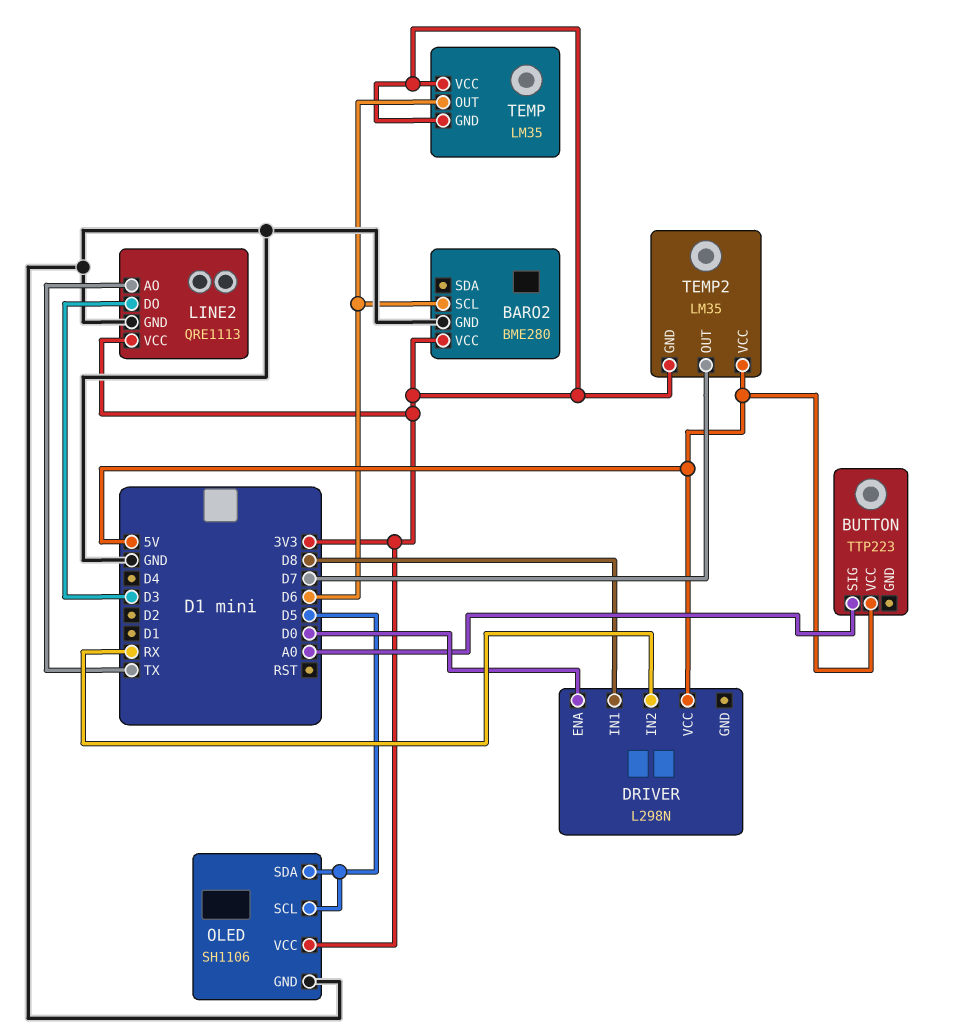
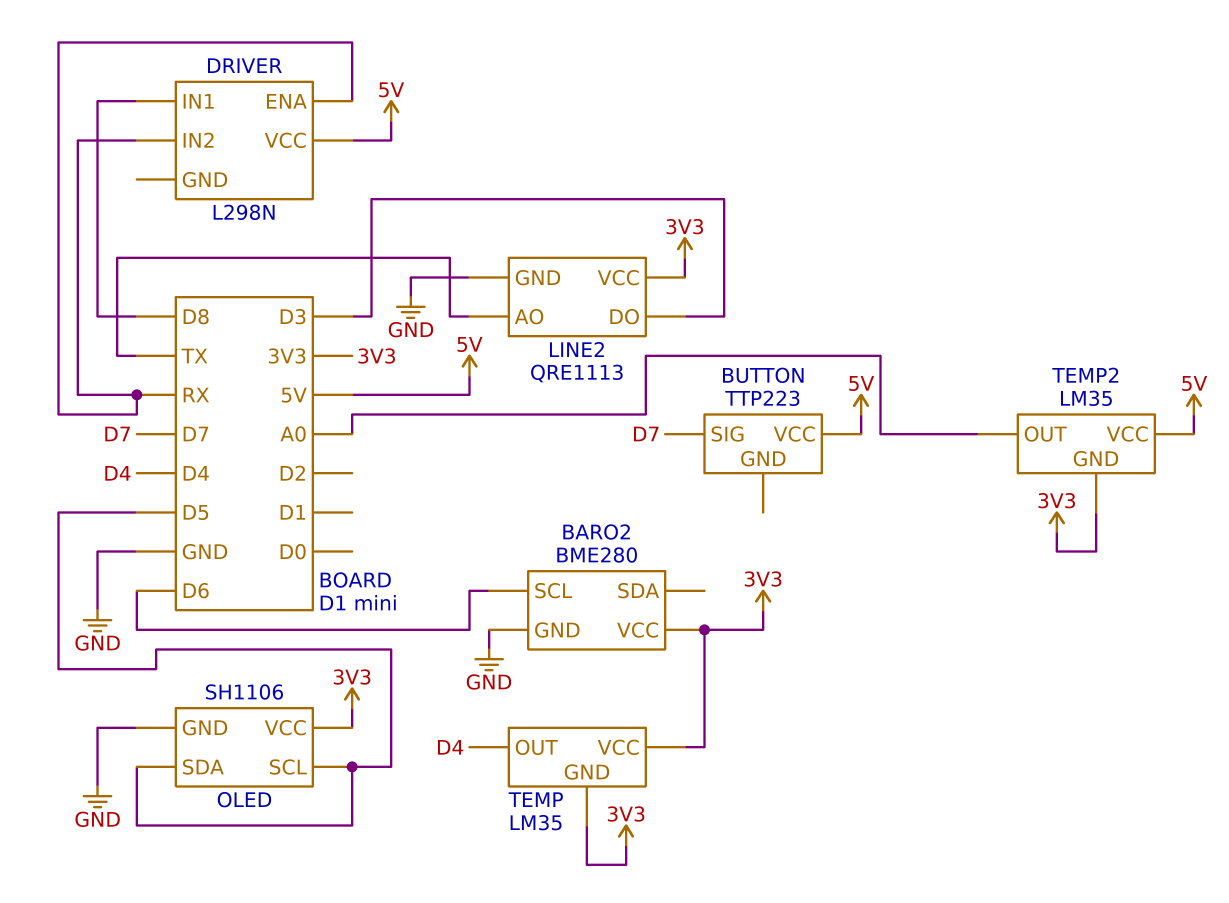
BUTTON pin SIG: A0 -> D7
DRIVER pin ENA: D0 -> RX
TEMP pin OUT: D6 -> D4
TEMP2 pin OUT: D7 -> A0

